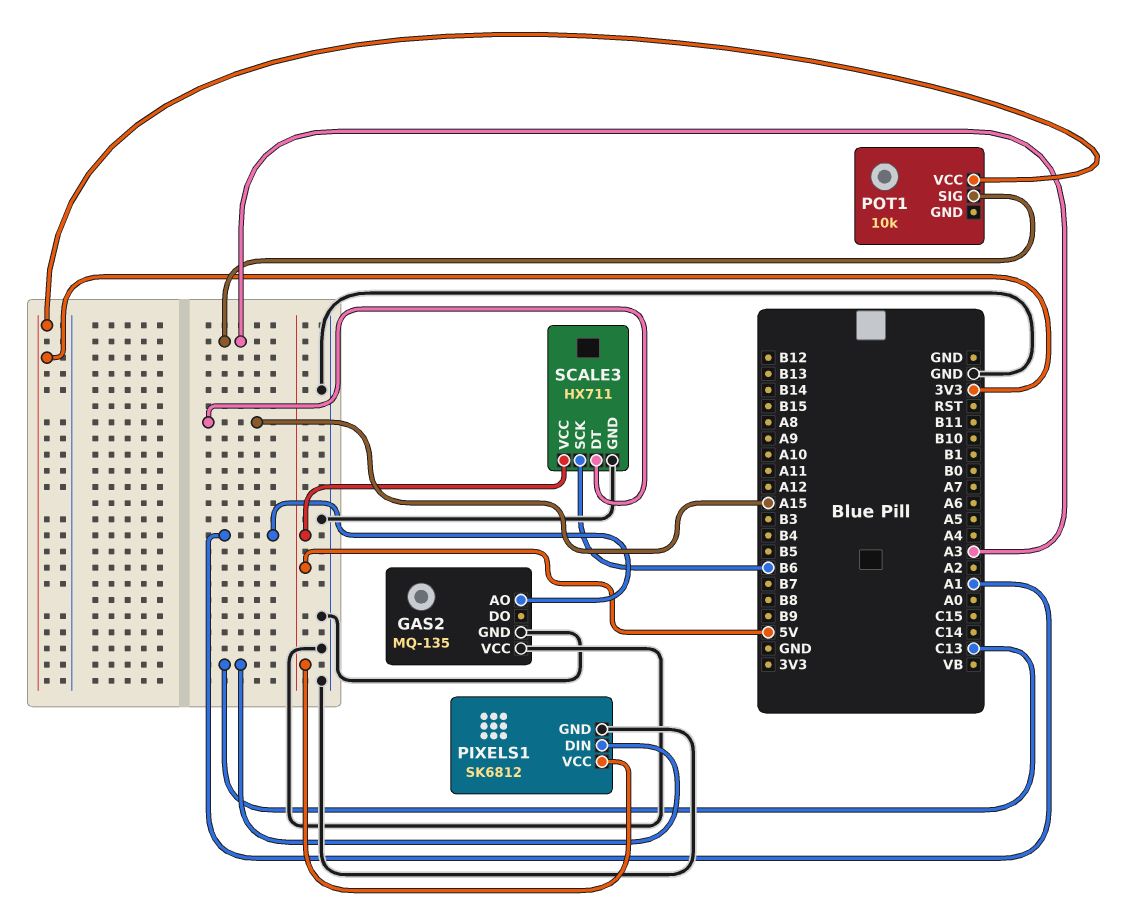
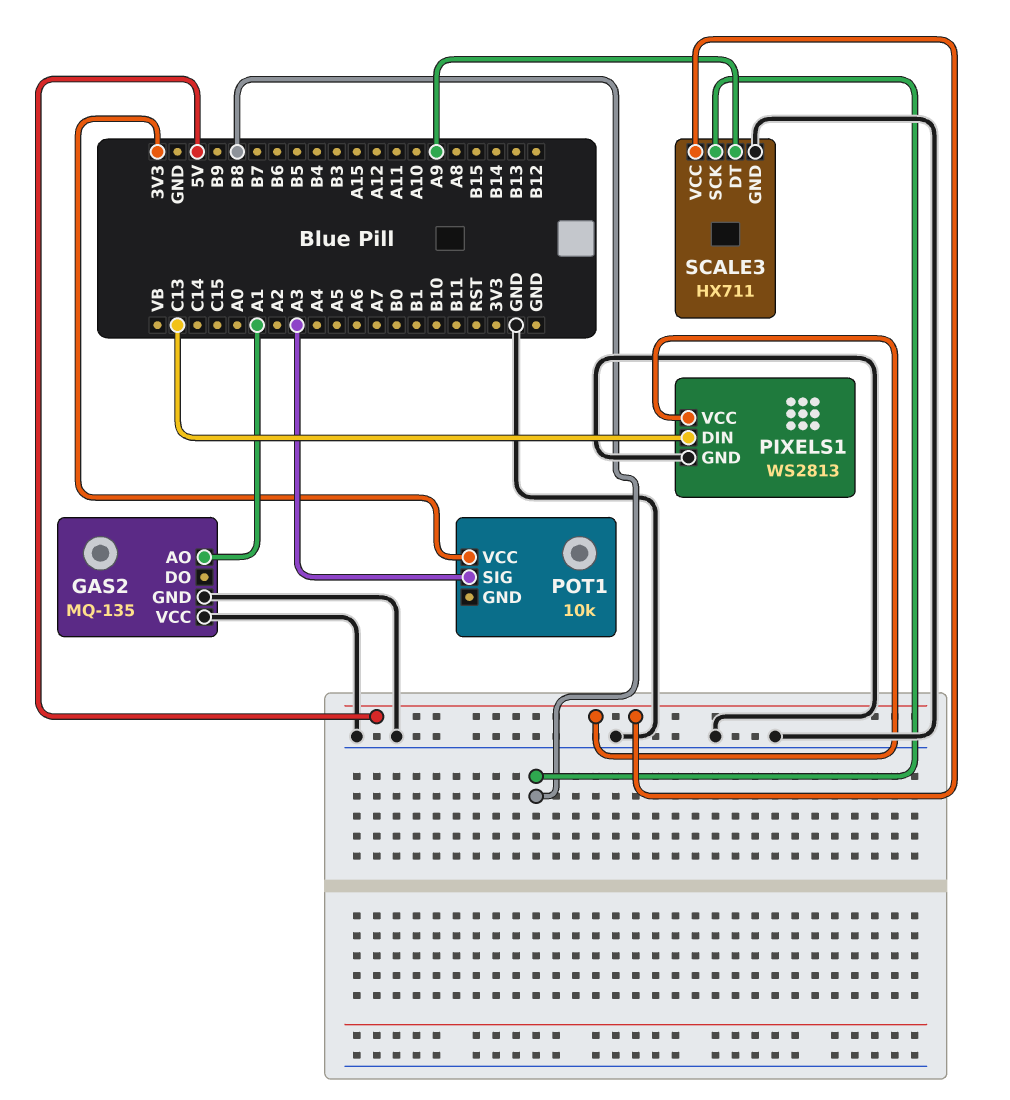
PIXELS1: SK6812 -> WS2813
SCALE3 pin DT: A15 -> A9
SCALE3 pin SCK: B6 -> B8

